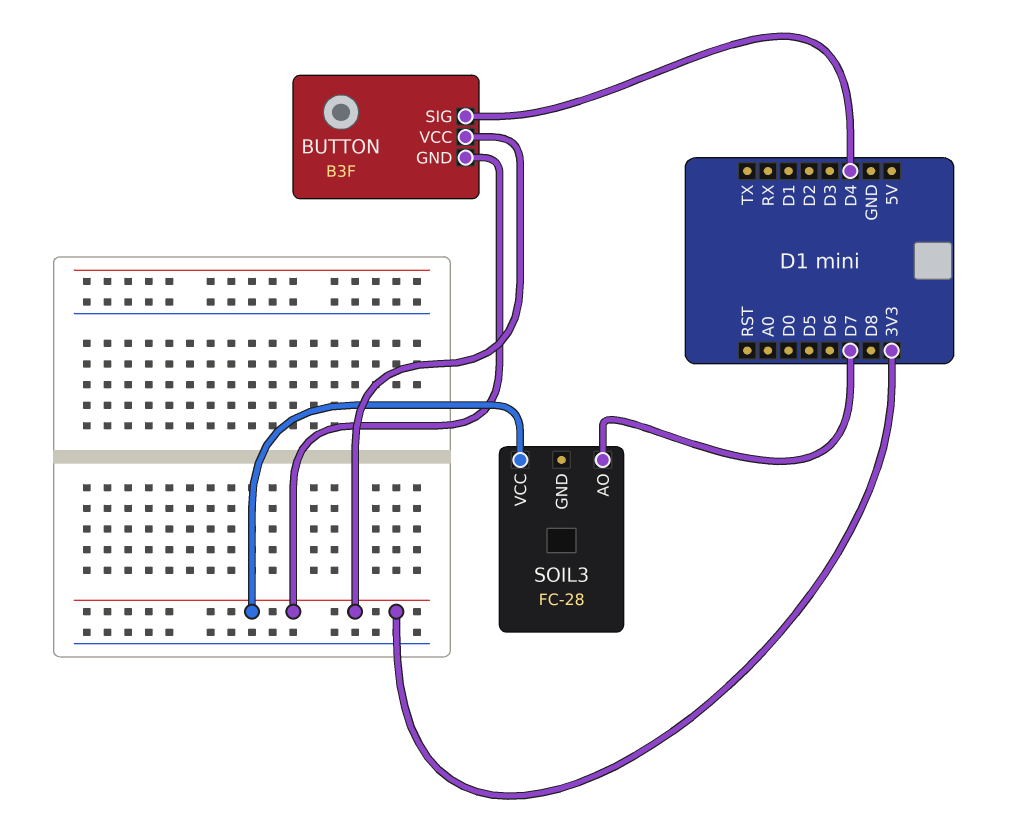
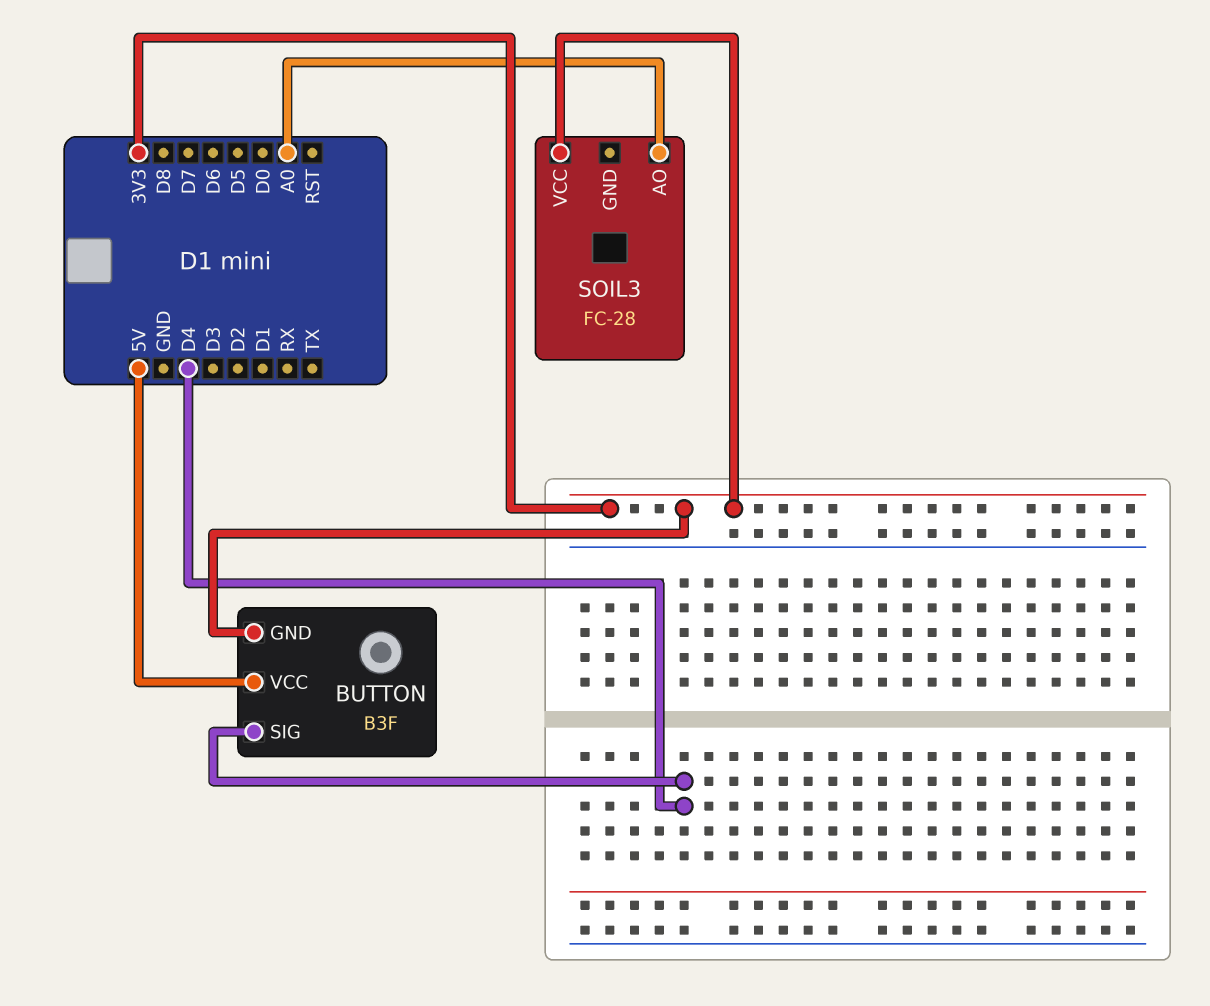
BUTTON pin VCC: 3V3 -> 5V
SOIL3 pin AO: D7 -> A0

